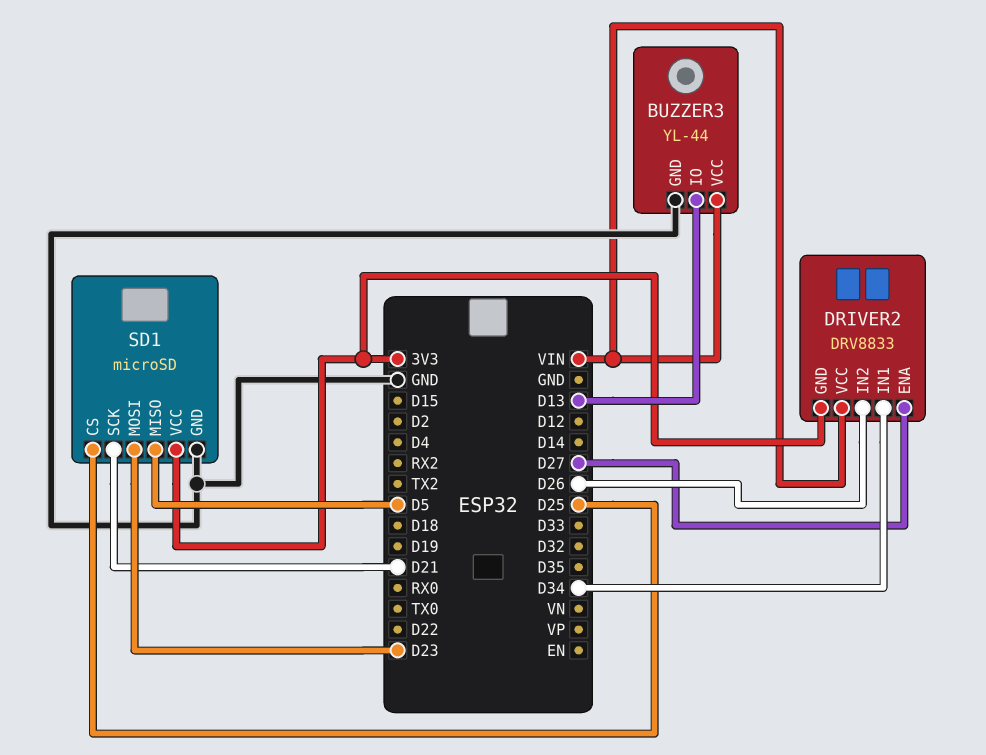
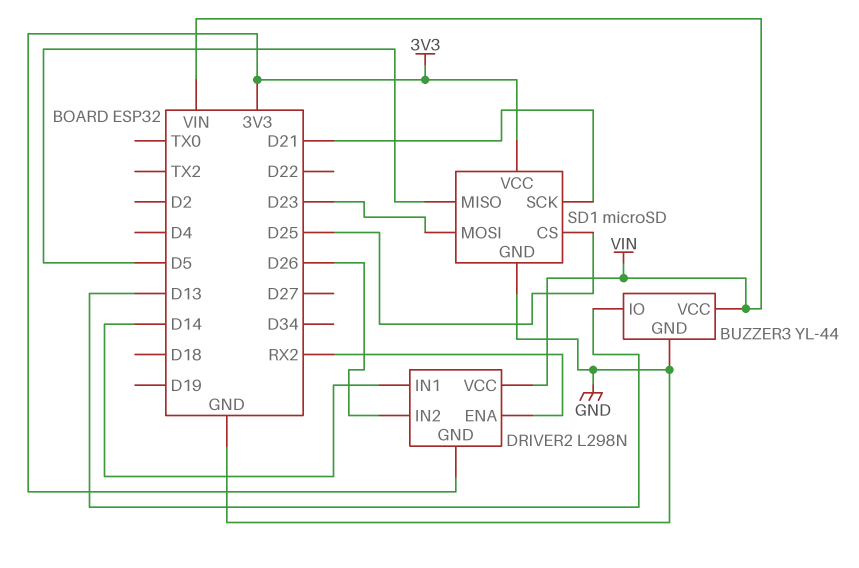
DRIVER2: DRV8833 -> L298N
DRIVER2 pin ENA: D27 -> RX2
DRIVER2 pin IN1: D34 -> D14

